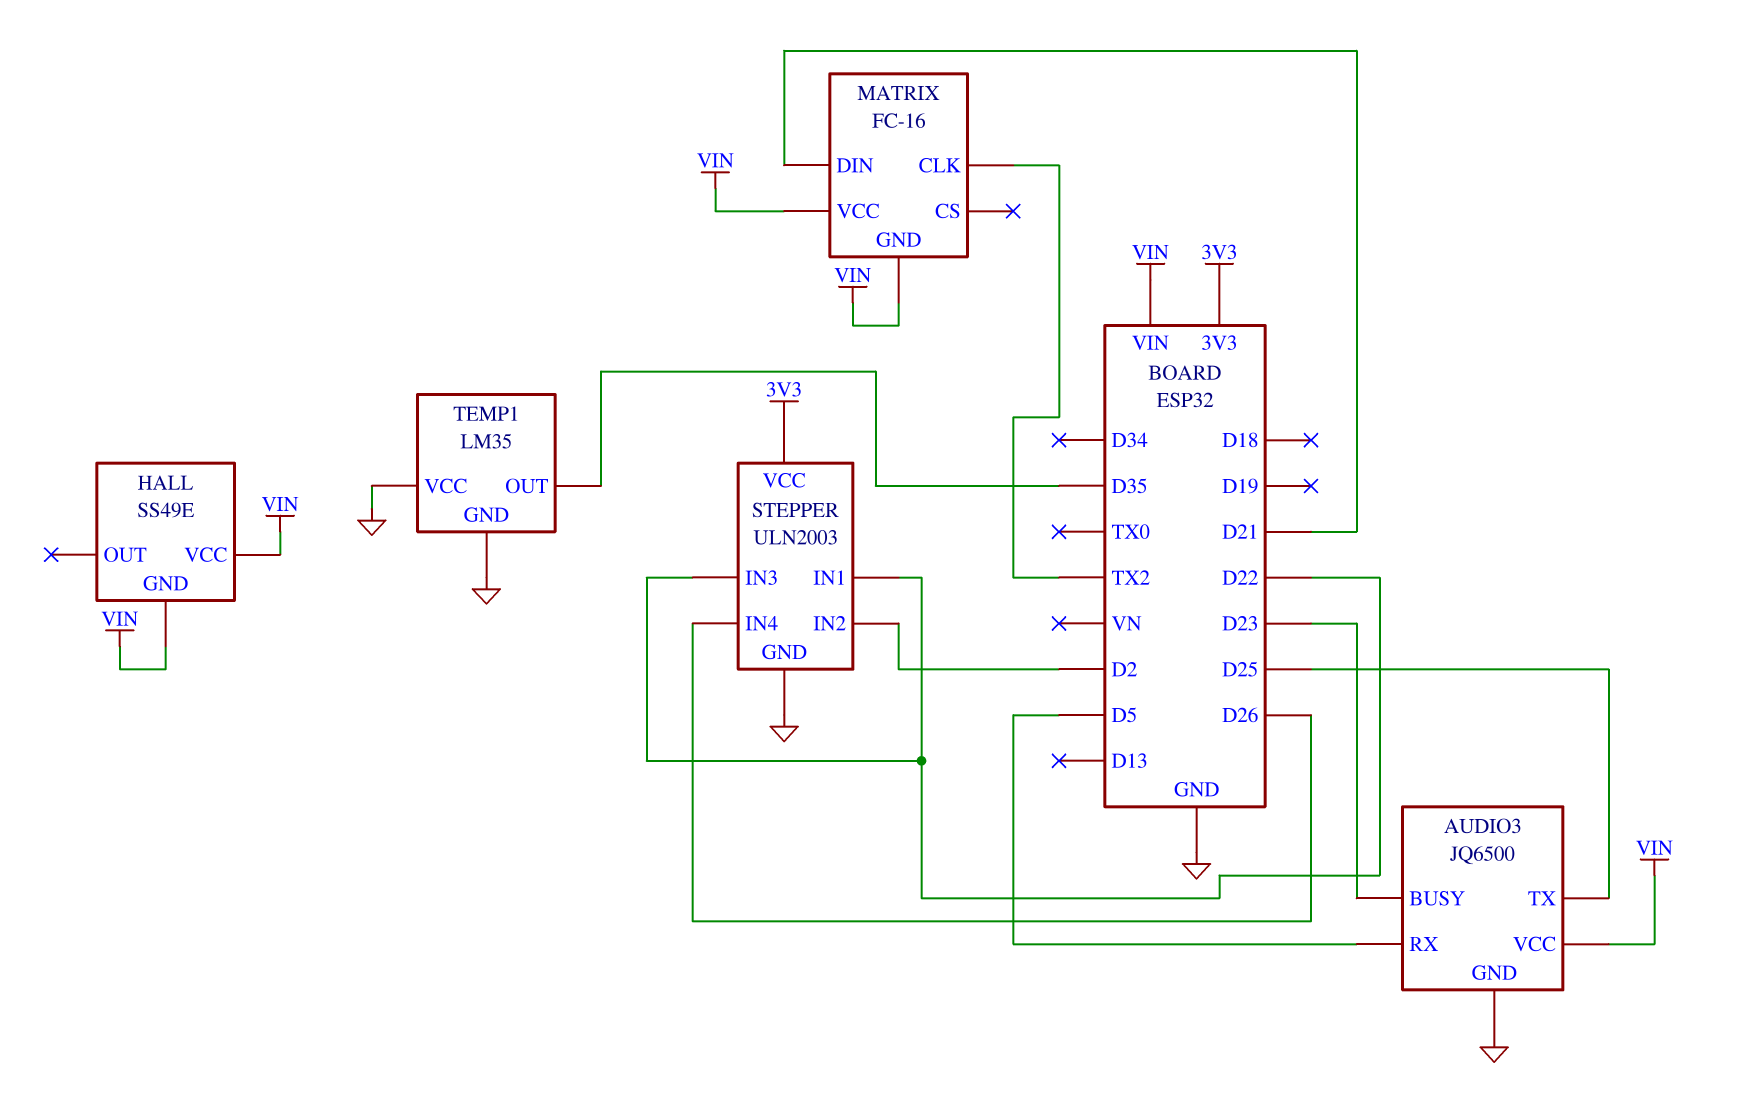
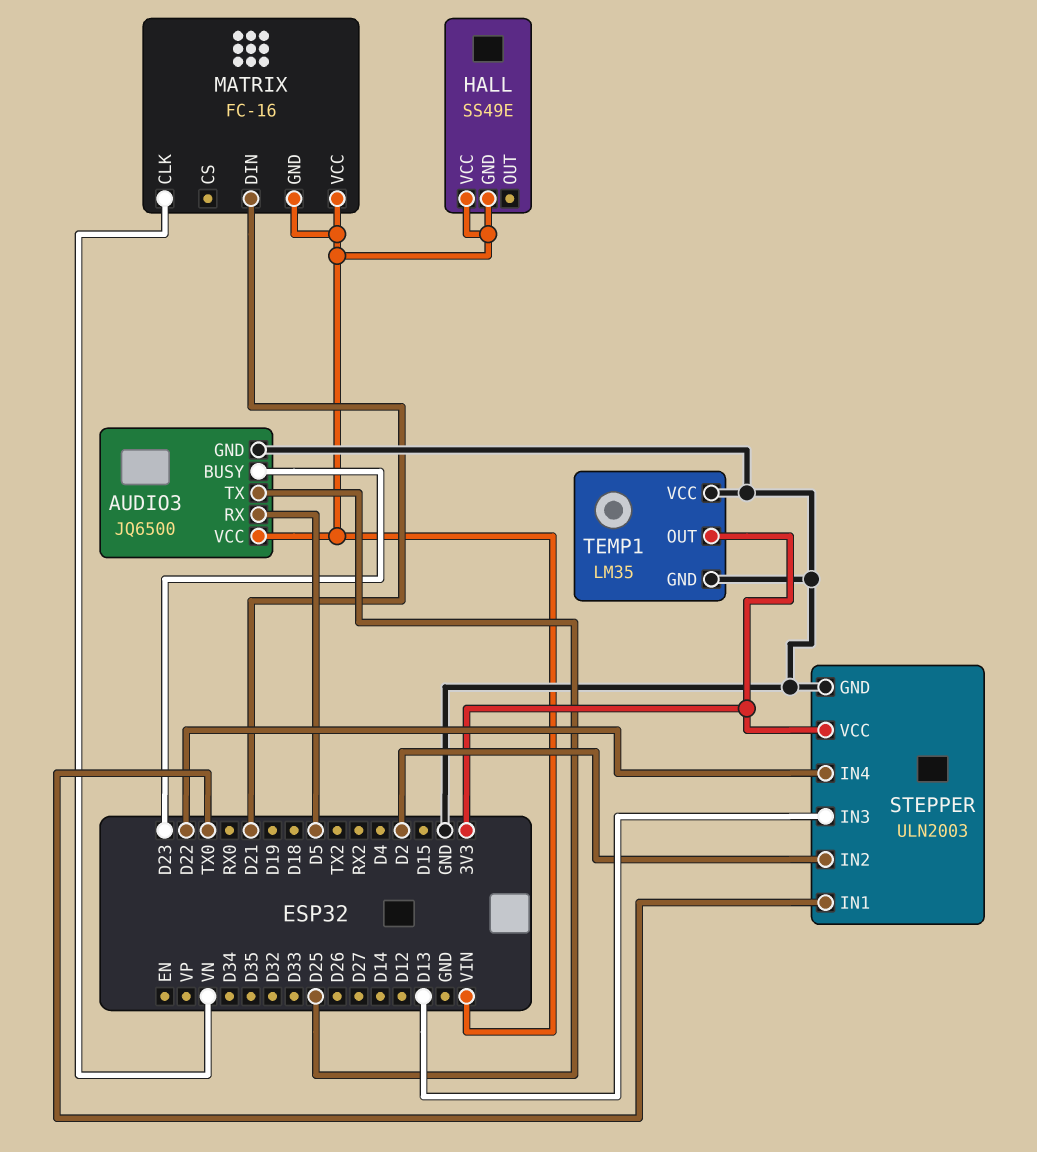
MATRIX pin CLK: TX2 -> VN
STEPPER pin IN1: D22 -> TX0
STEPPER pin IN3: D22 -> D13
STEPPER pin IN4: D26 -> D22
TEMP1 pin OUT: D35 -> 3V3

